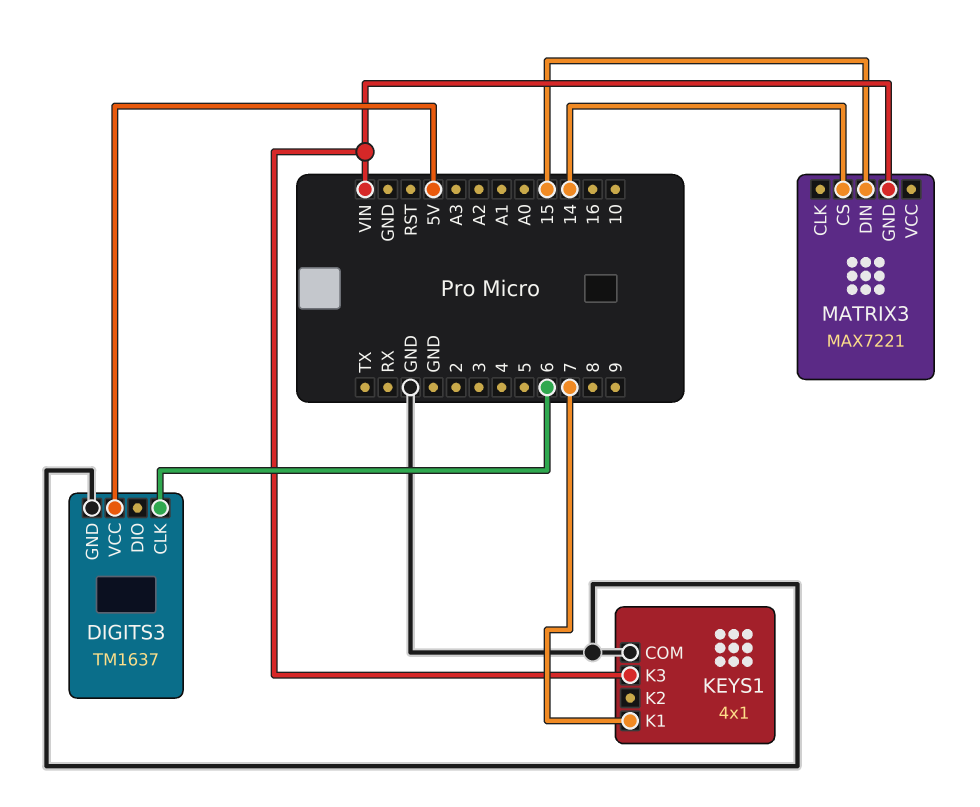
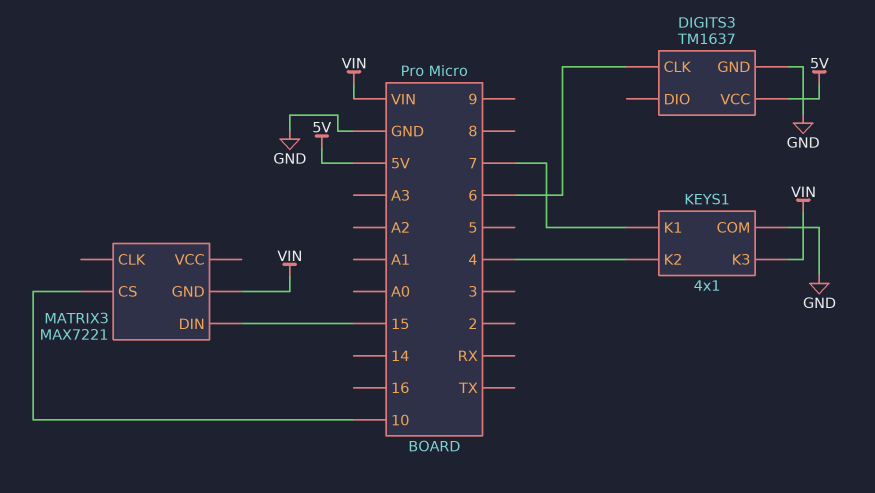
KEYS1 pin K2: none -> 4
MATRIX3 pin CS: 14 -> 10

